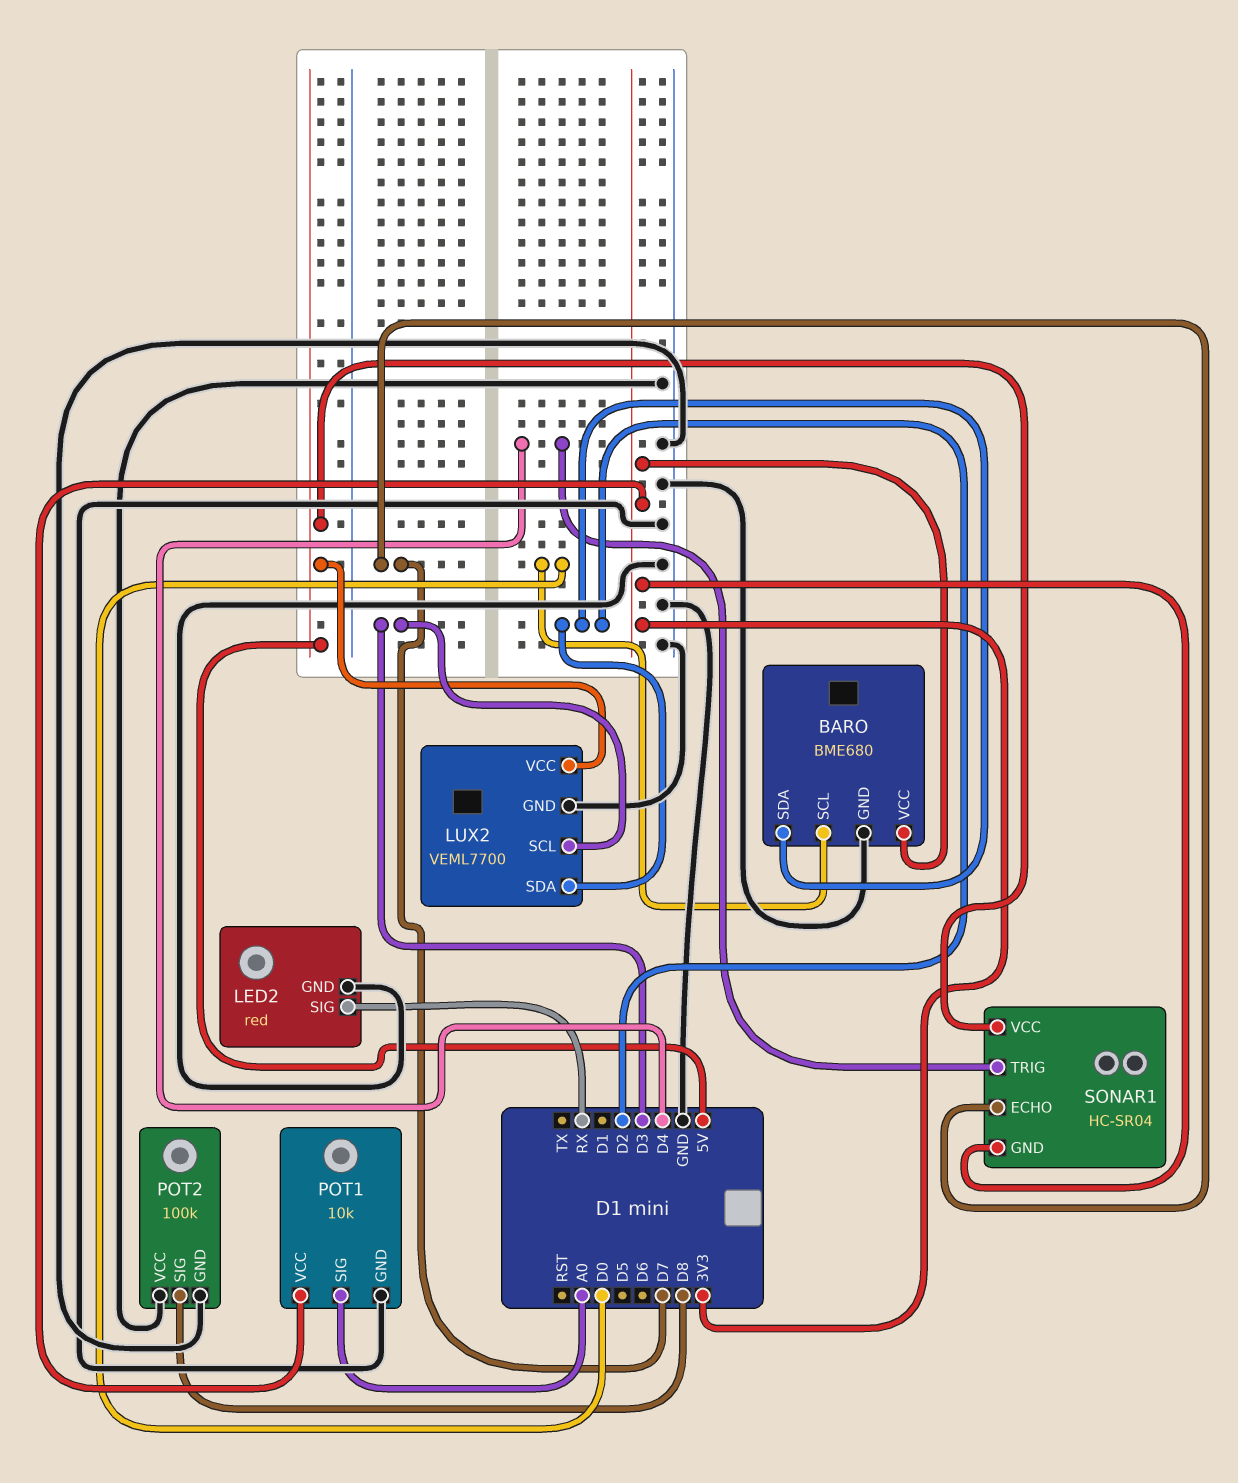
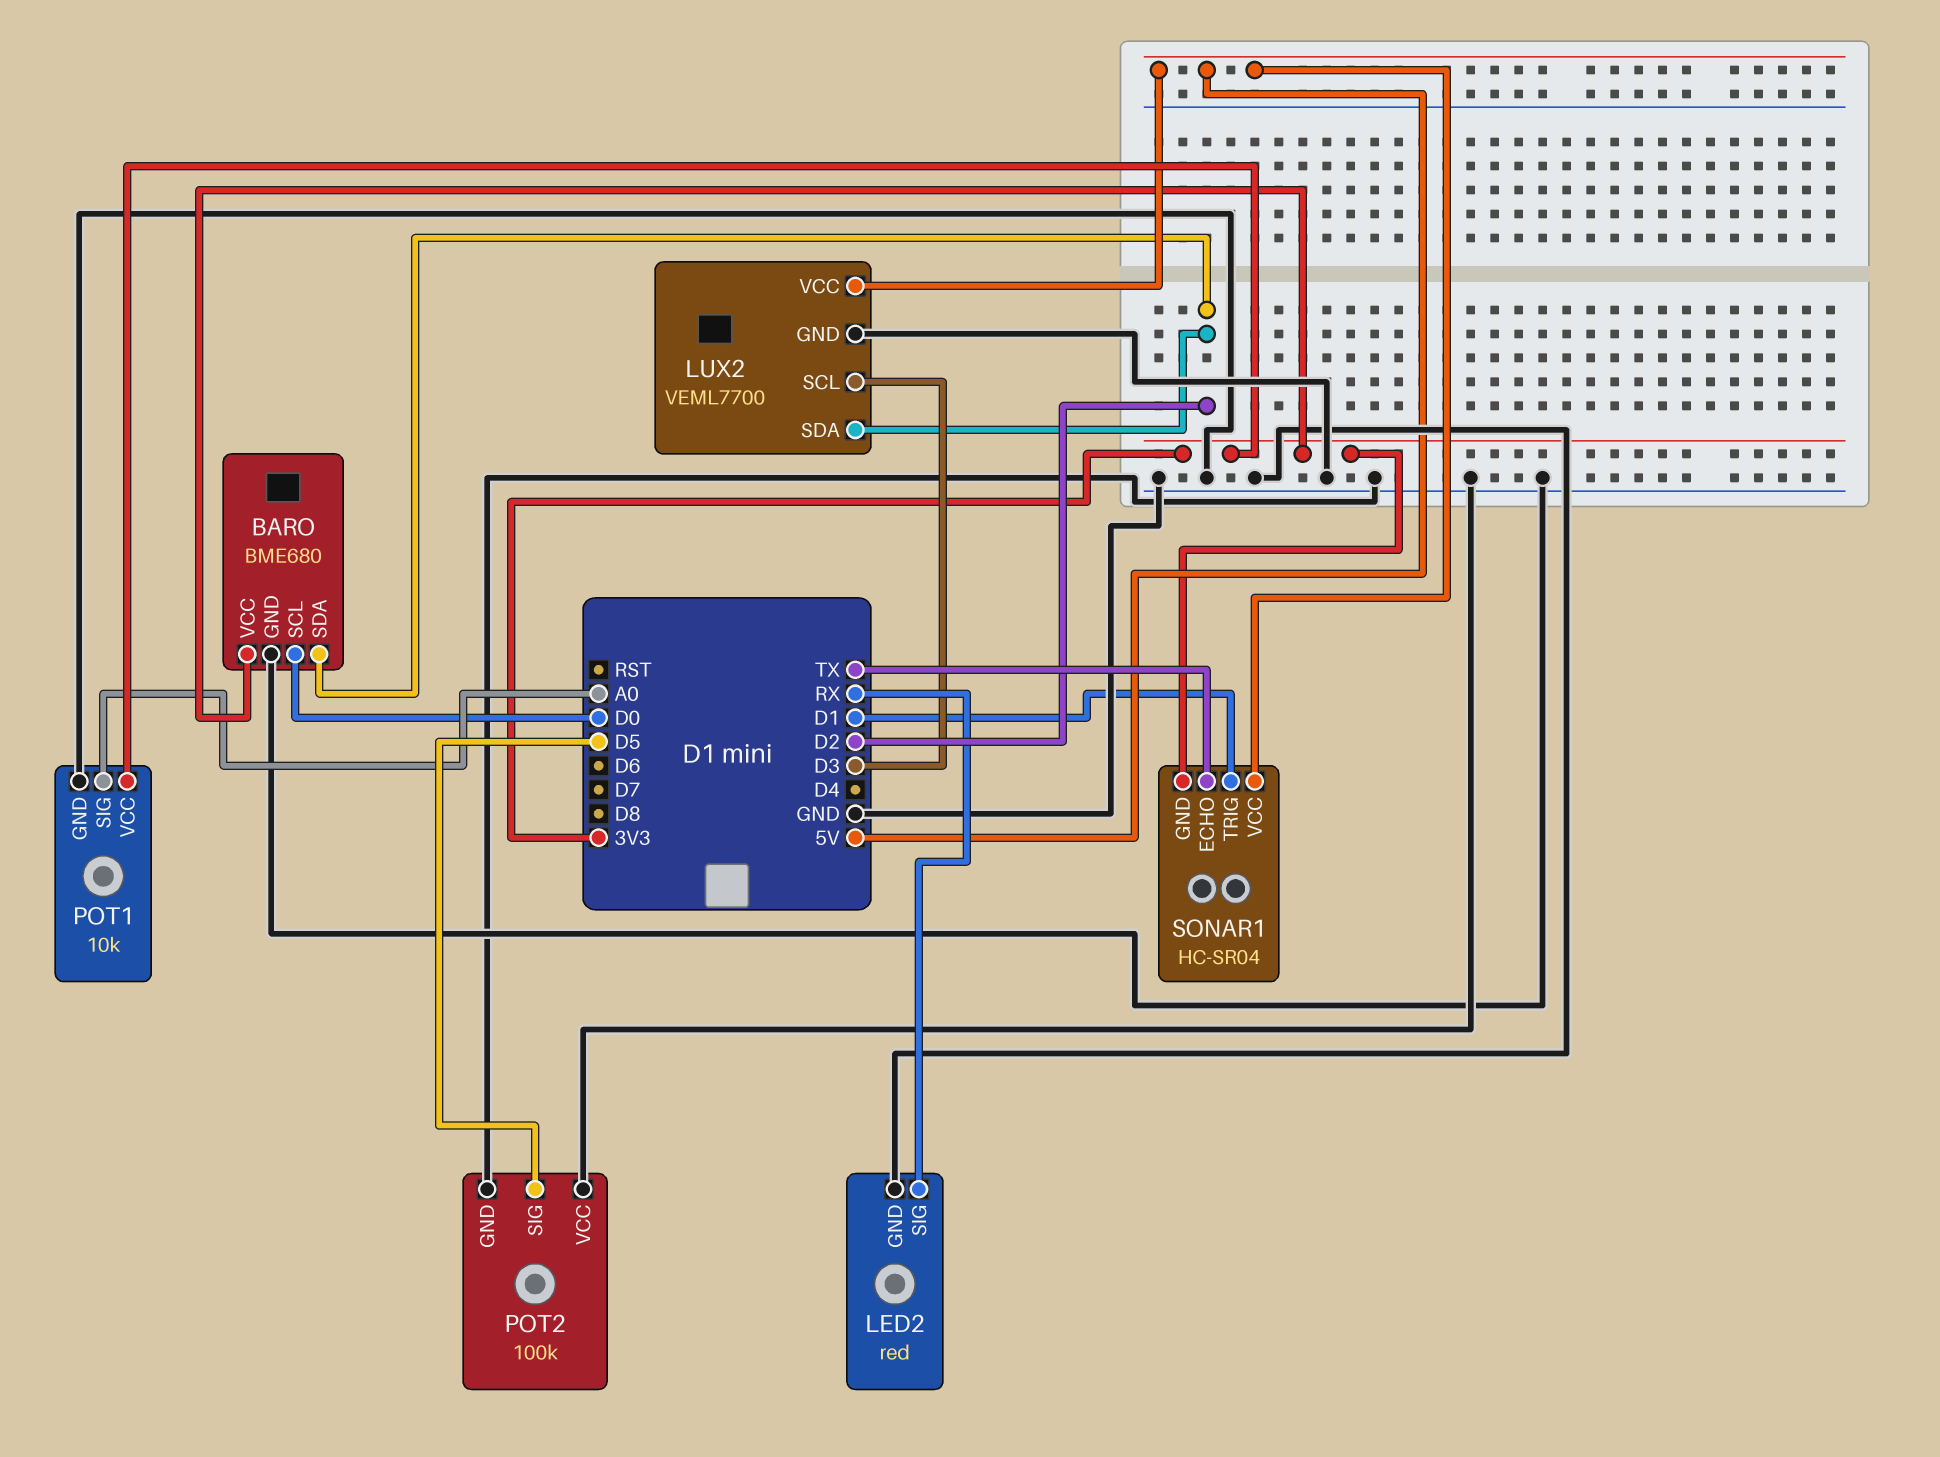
POT2 pin SIG: D8 -> D5
SONAR1 pin ECHO: D7 -> TX
SONAR1 pin TRIG: D4 -> D1

